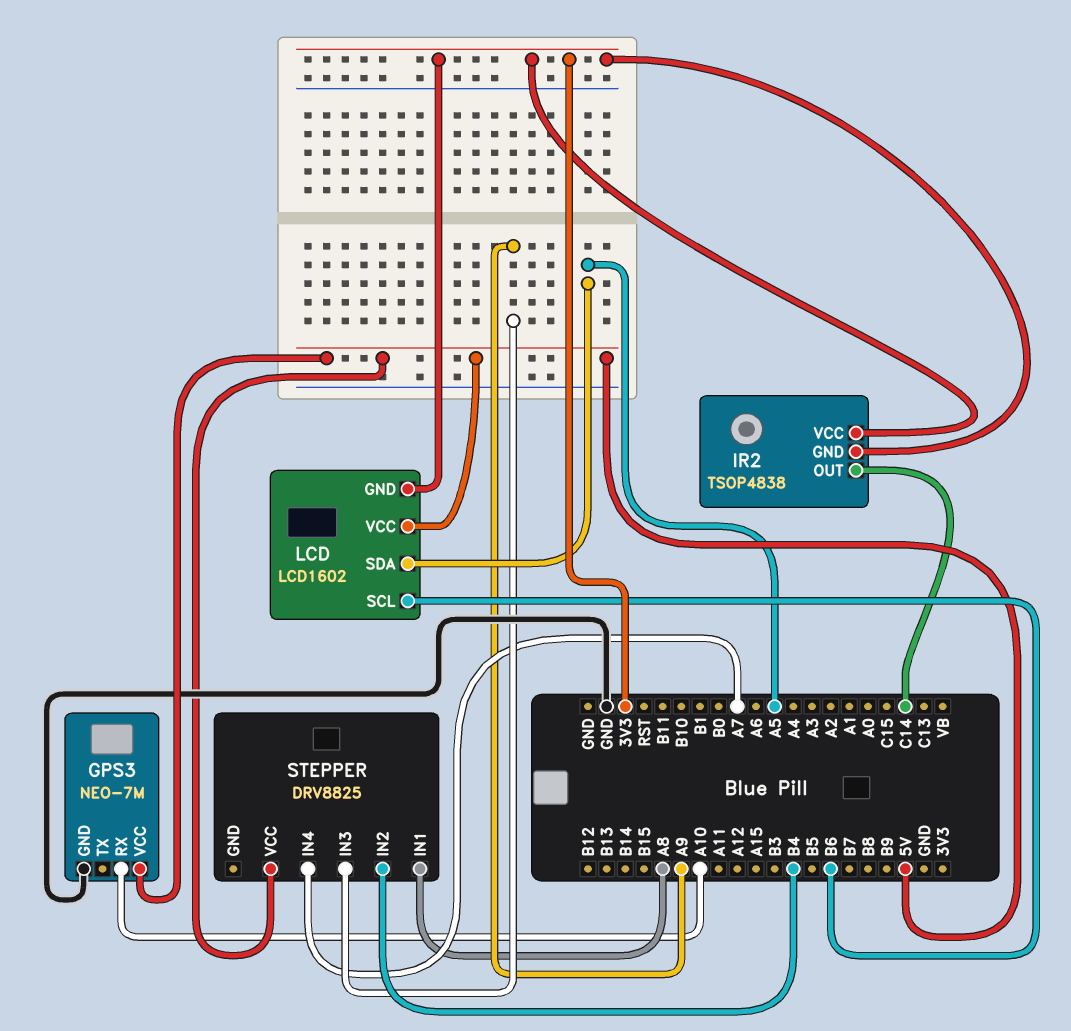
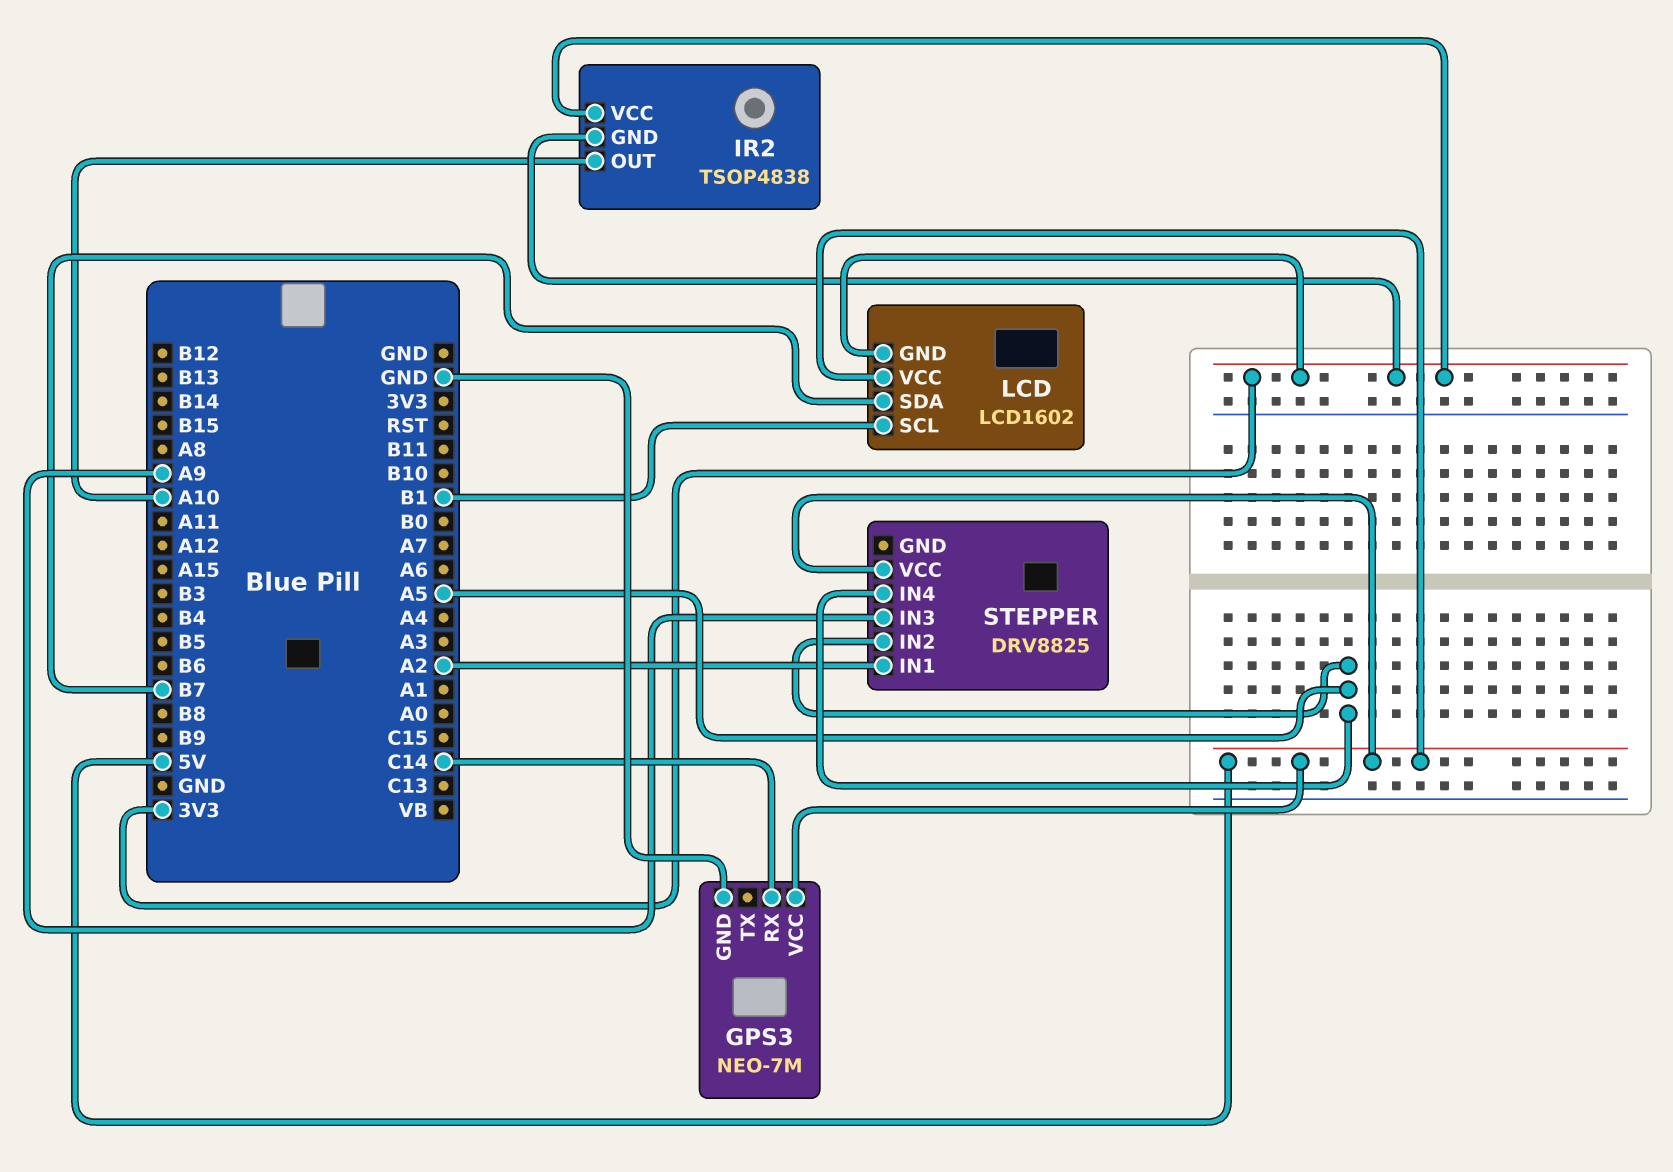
GPS3 pin RX: A10 -> C14
IR2 pin OUT: C14 -> A10
LCD pin SCL: B6 -> B1
LCD pin SDA: A5 -> B7
STEPPER pin IN1: A8 -> A2
STEPPER pin IN2: B4 -> A5
STEPPER pin IN4: A7 -> A5

